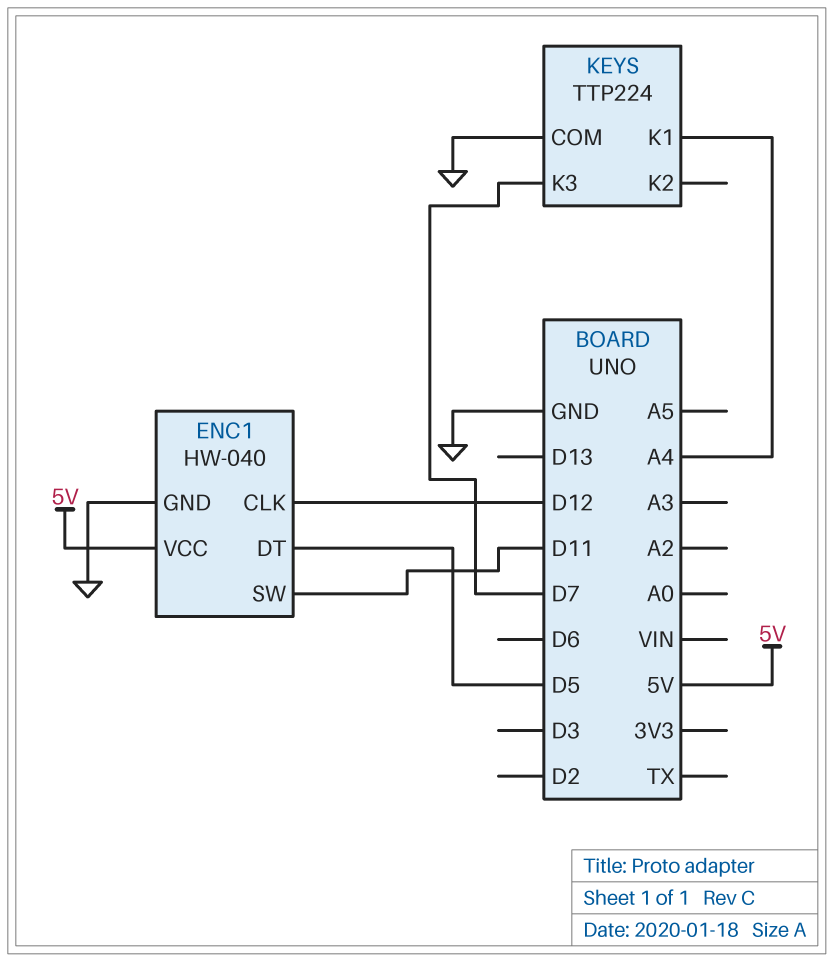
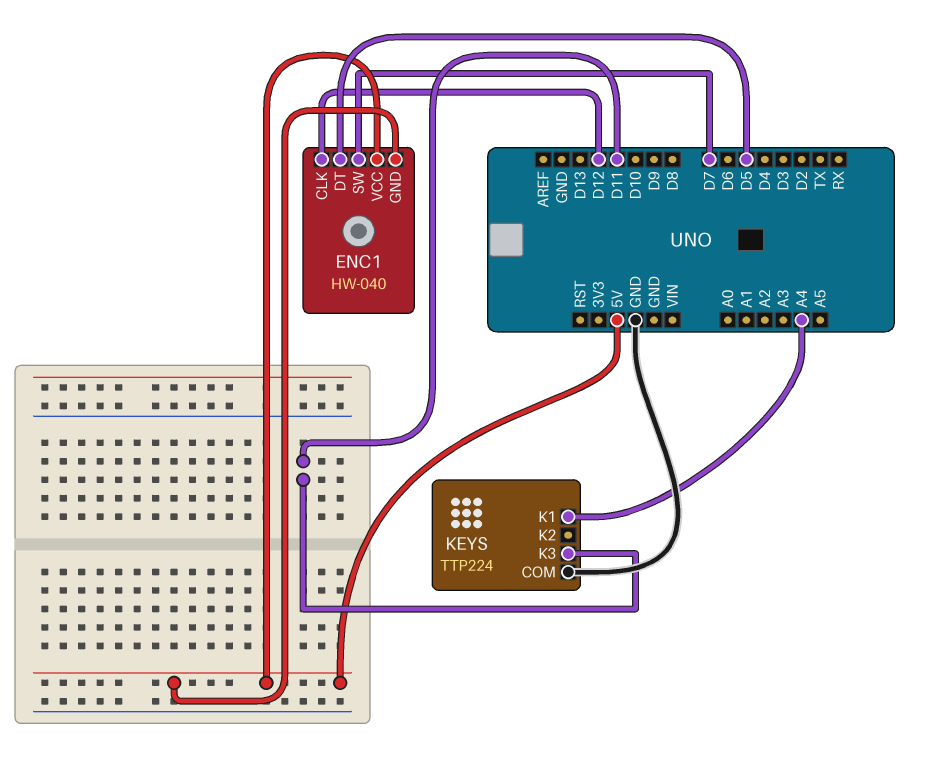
ENC1 pin GND: GND -> 5V
ENC1 pin SW: D11 -> D7
KEYS pin K3: D7 -> D11

